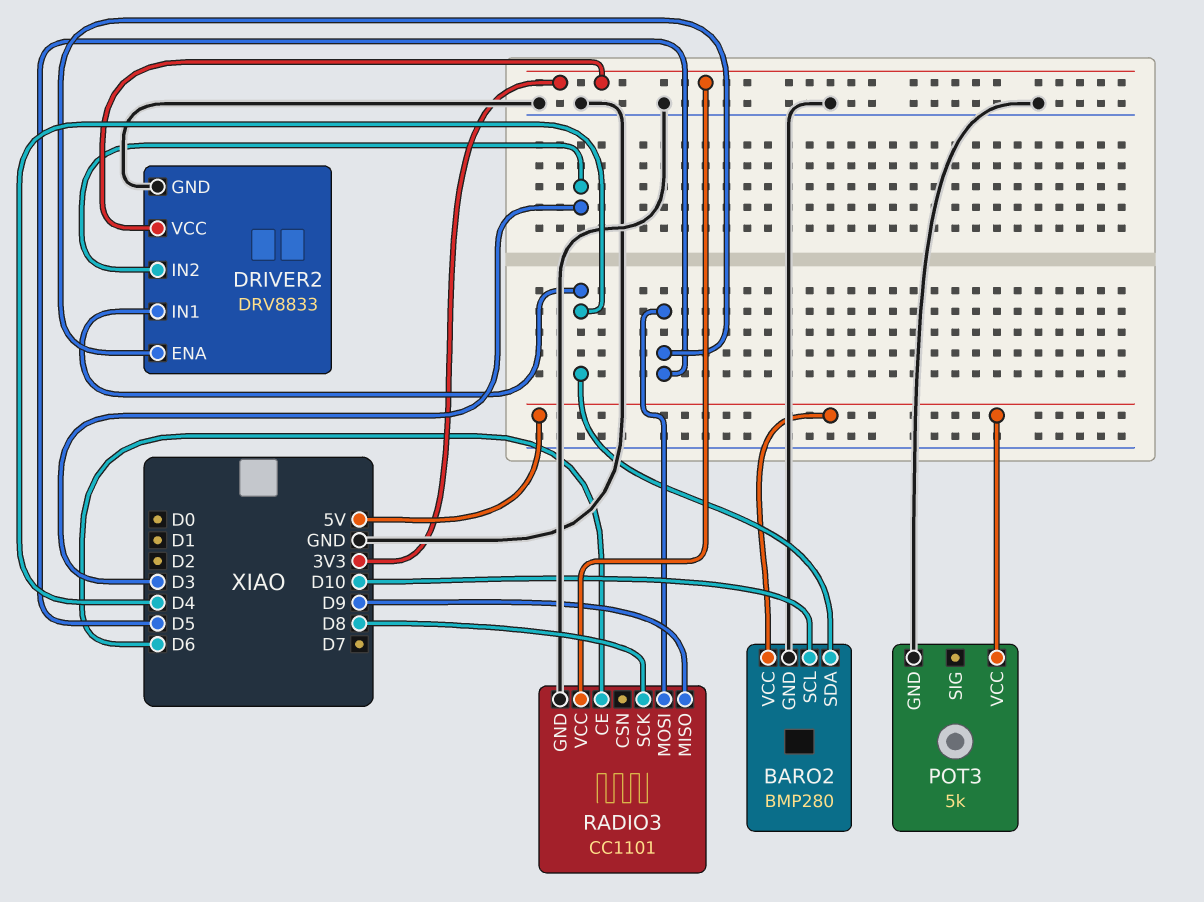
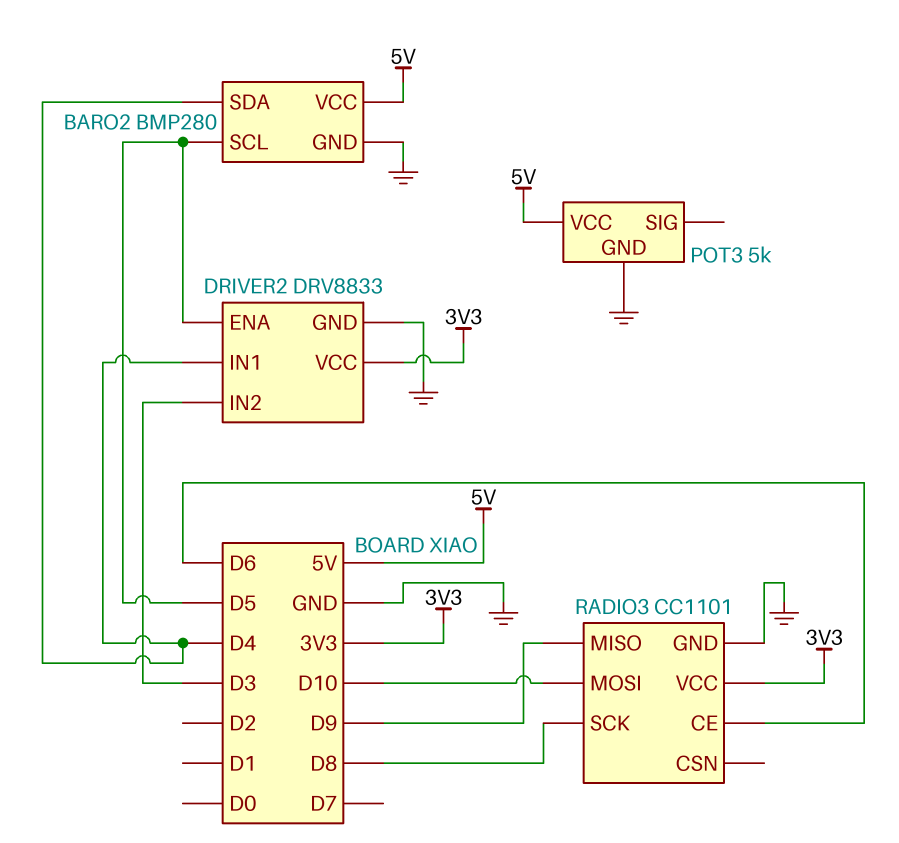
BARO2 pin SCL: D10 -> D5
RADIO3 pin MOSI: D5 -> D10

